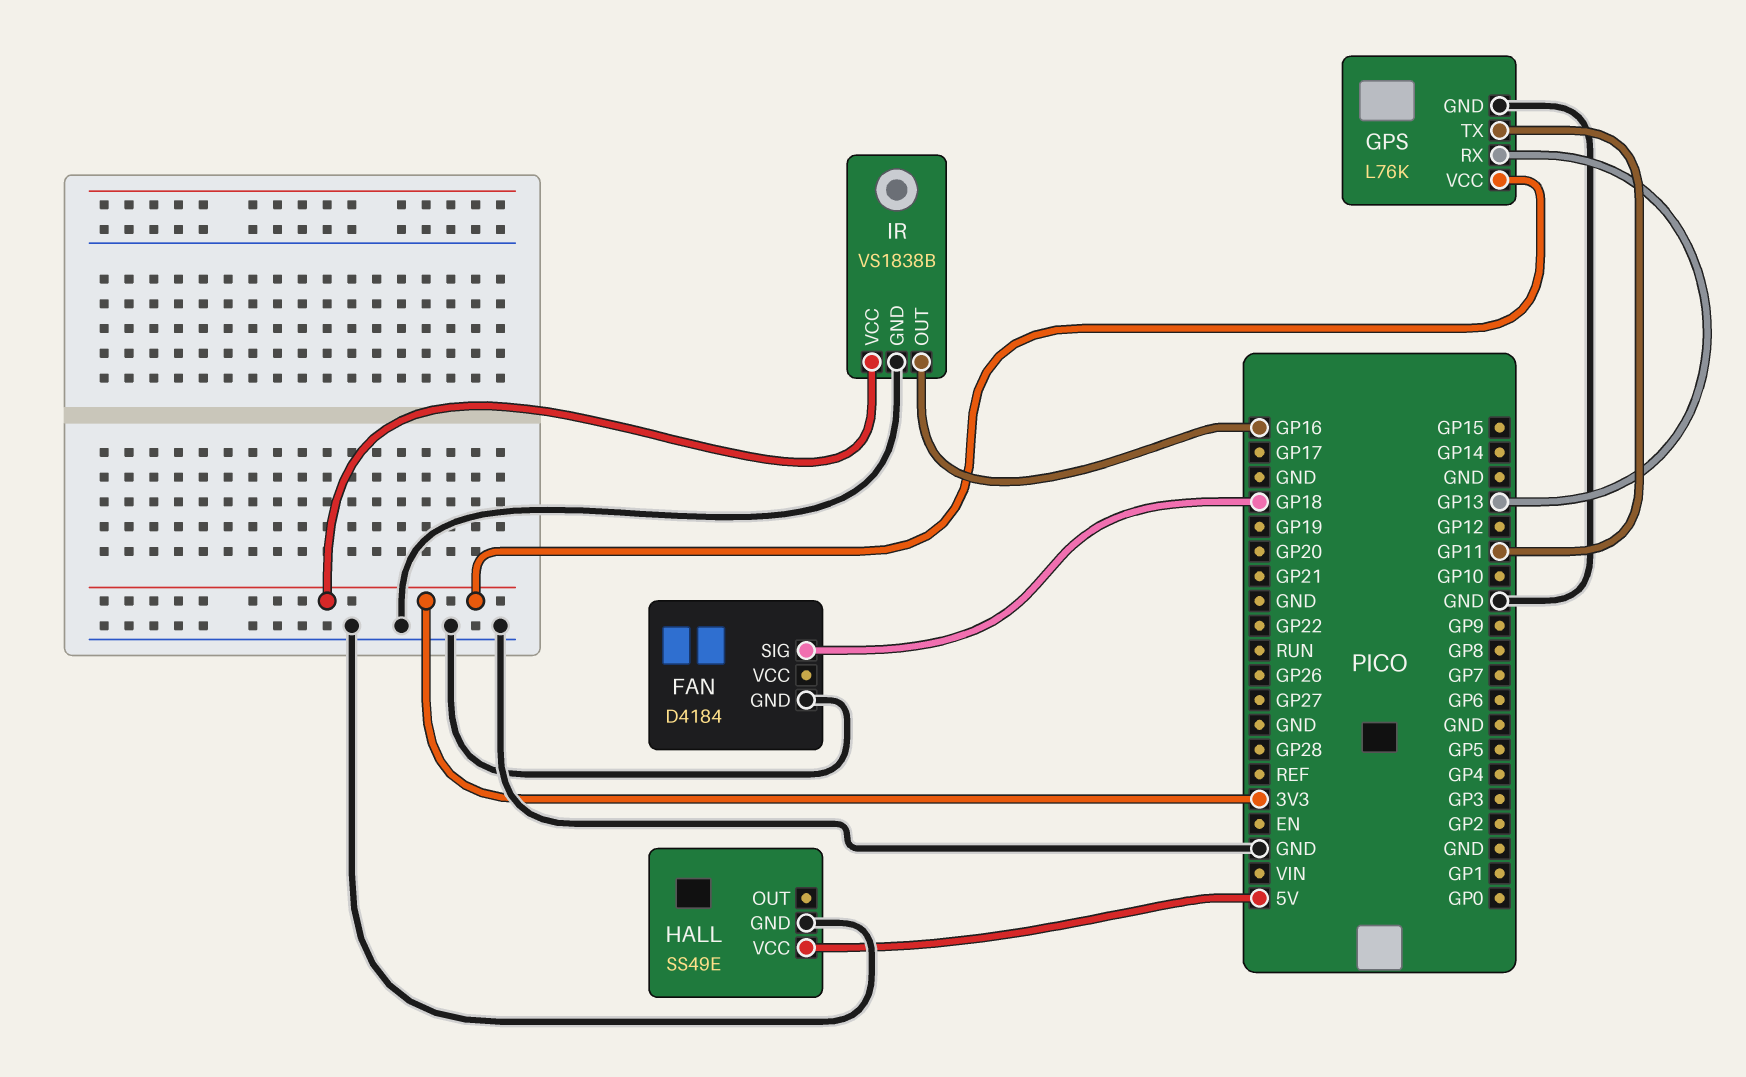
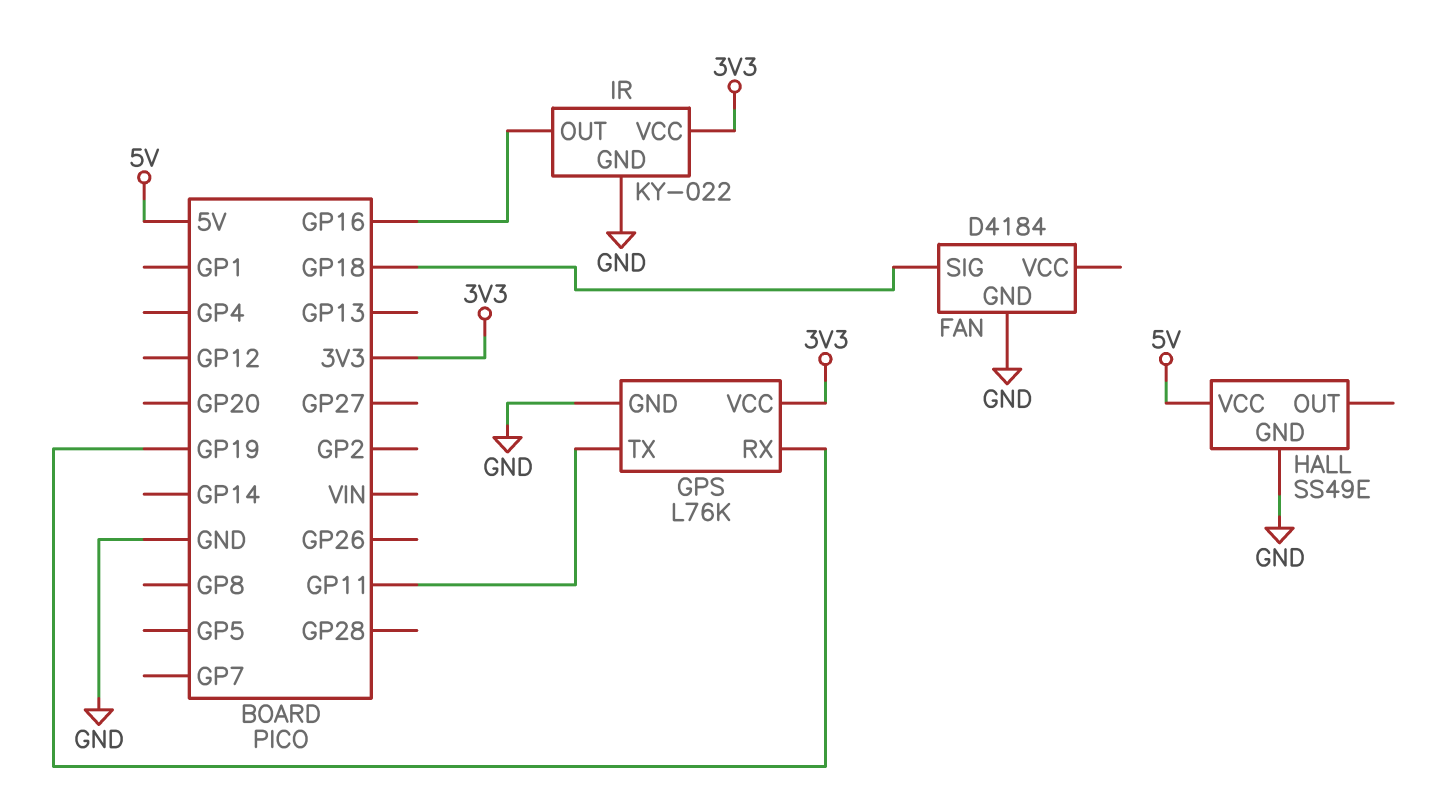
GPS pin RX: GP13 -> GP19
IR: VS1838B -> KY-022

